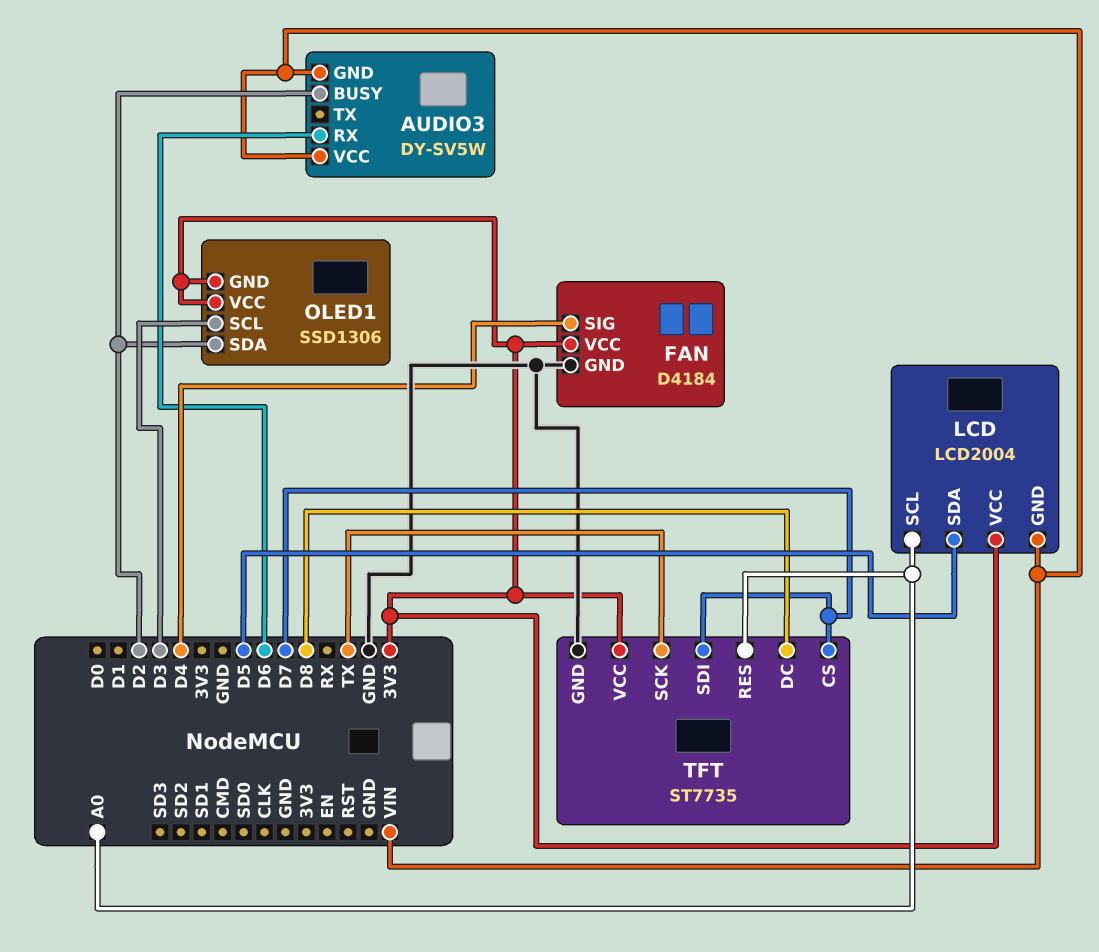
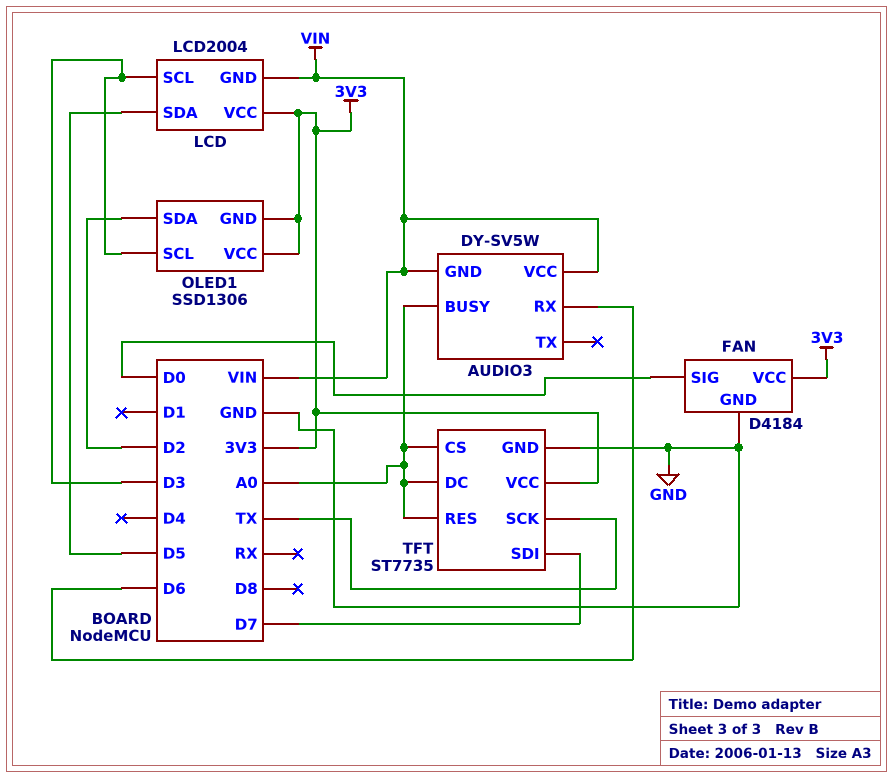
AUDIO3 pin BUSY: D2 -> A0
FAN pin SIG: D4 -> D0
LCD pin SCL: A0 -> D3
TFT pin CS: D7 -> A0
TFT pin DC: D8 -> A0

